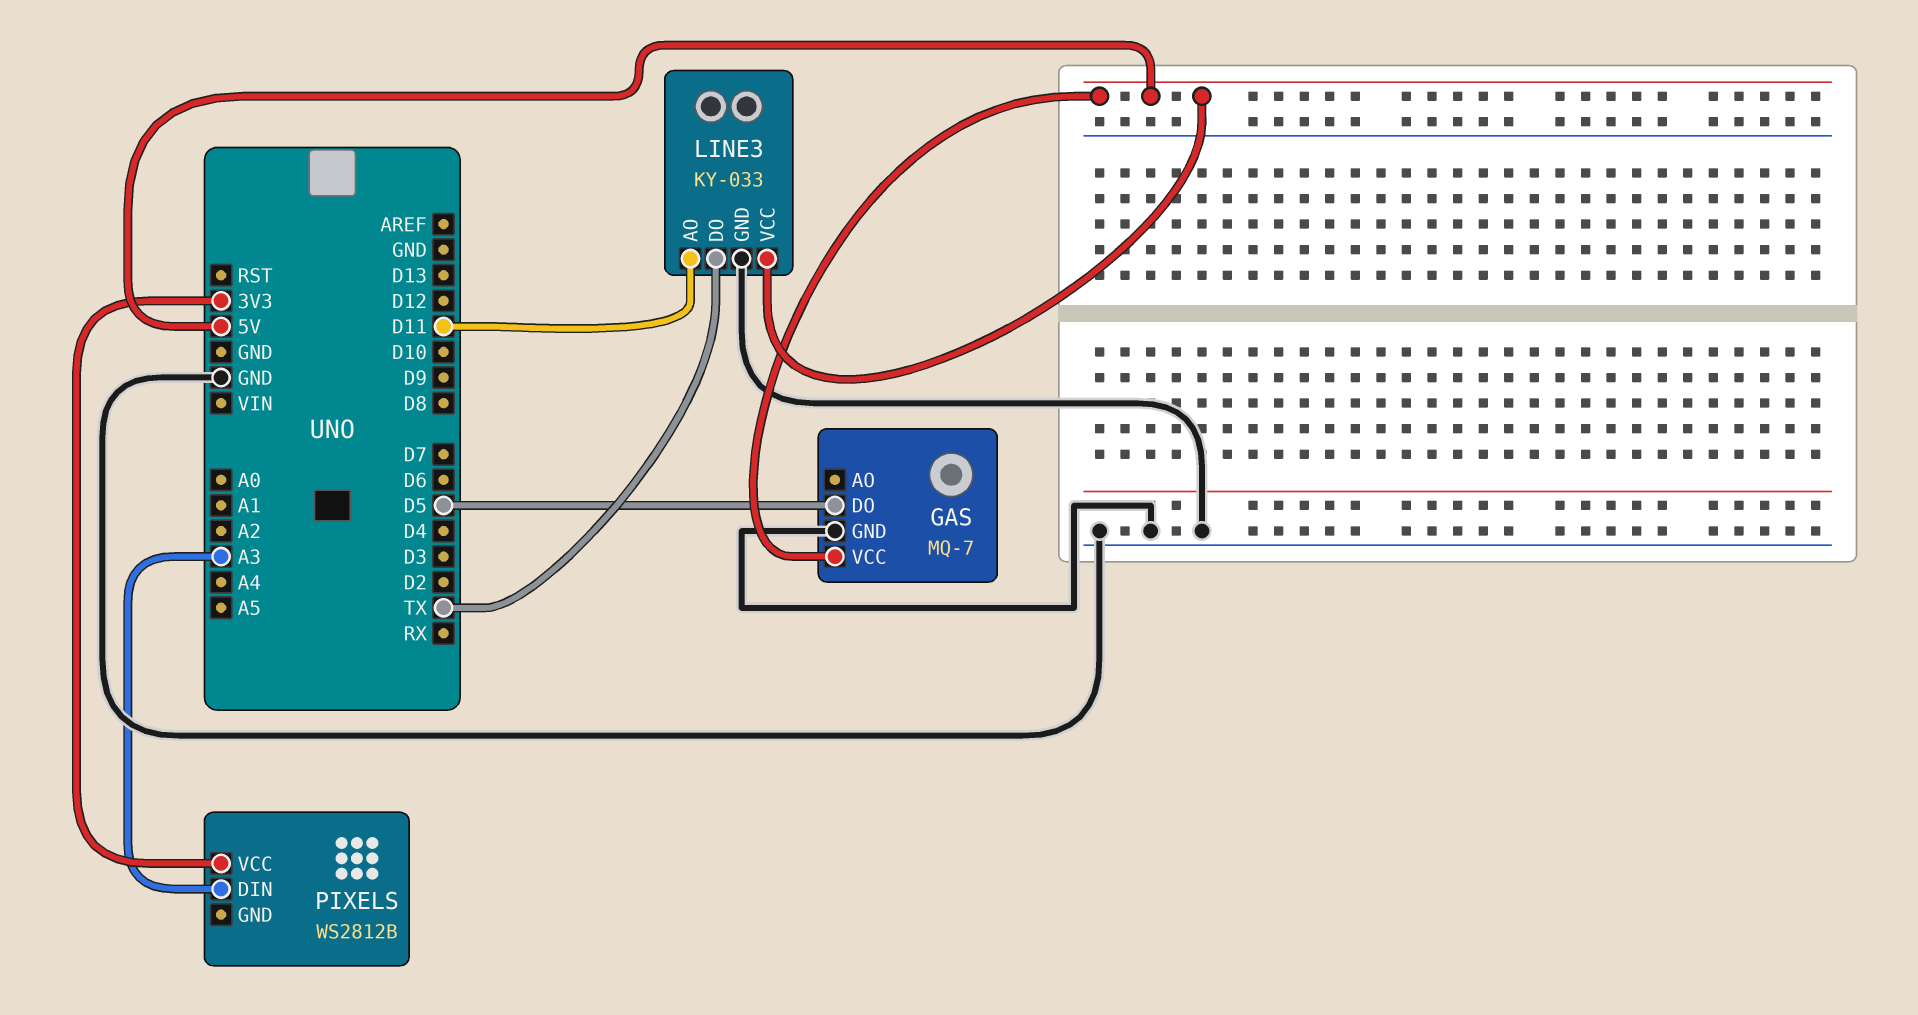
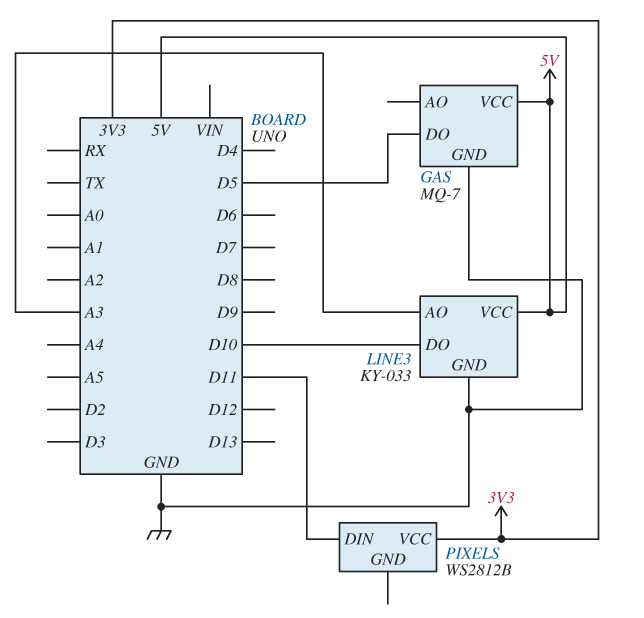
LINE3 pin AO: D11 -> A3
LINE3 pin DO: TX -> D10
PIXELS pin DIN: A3 -> D11

